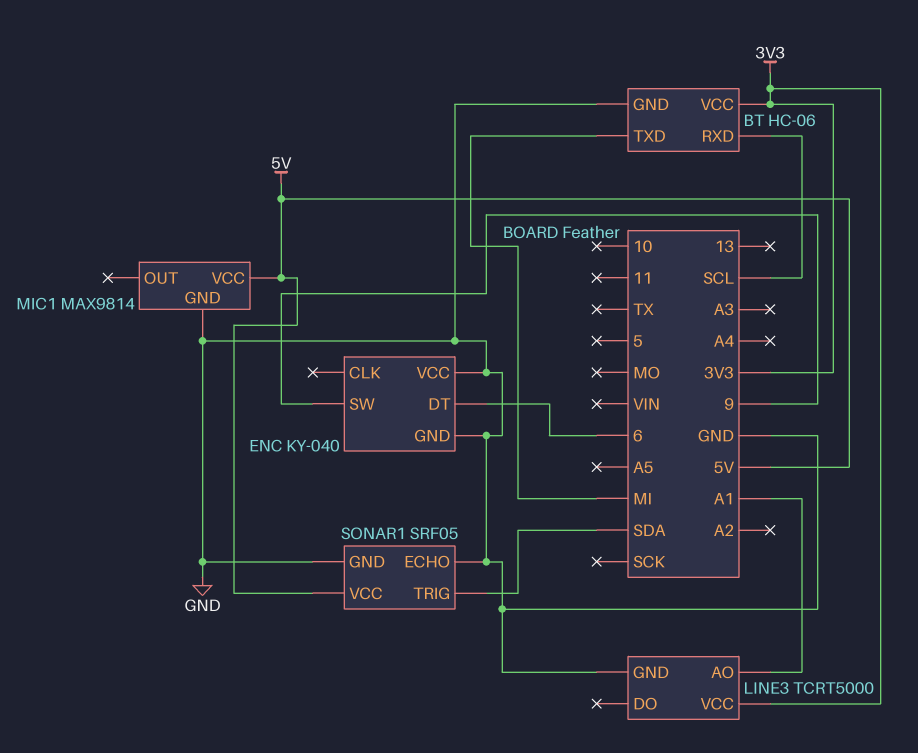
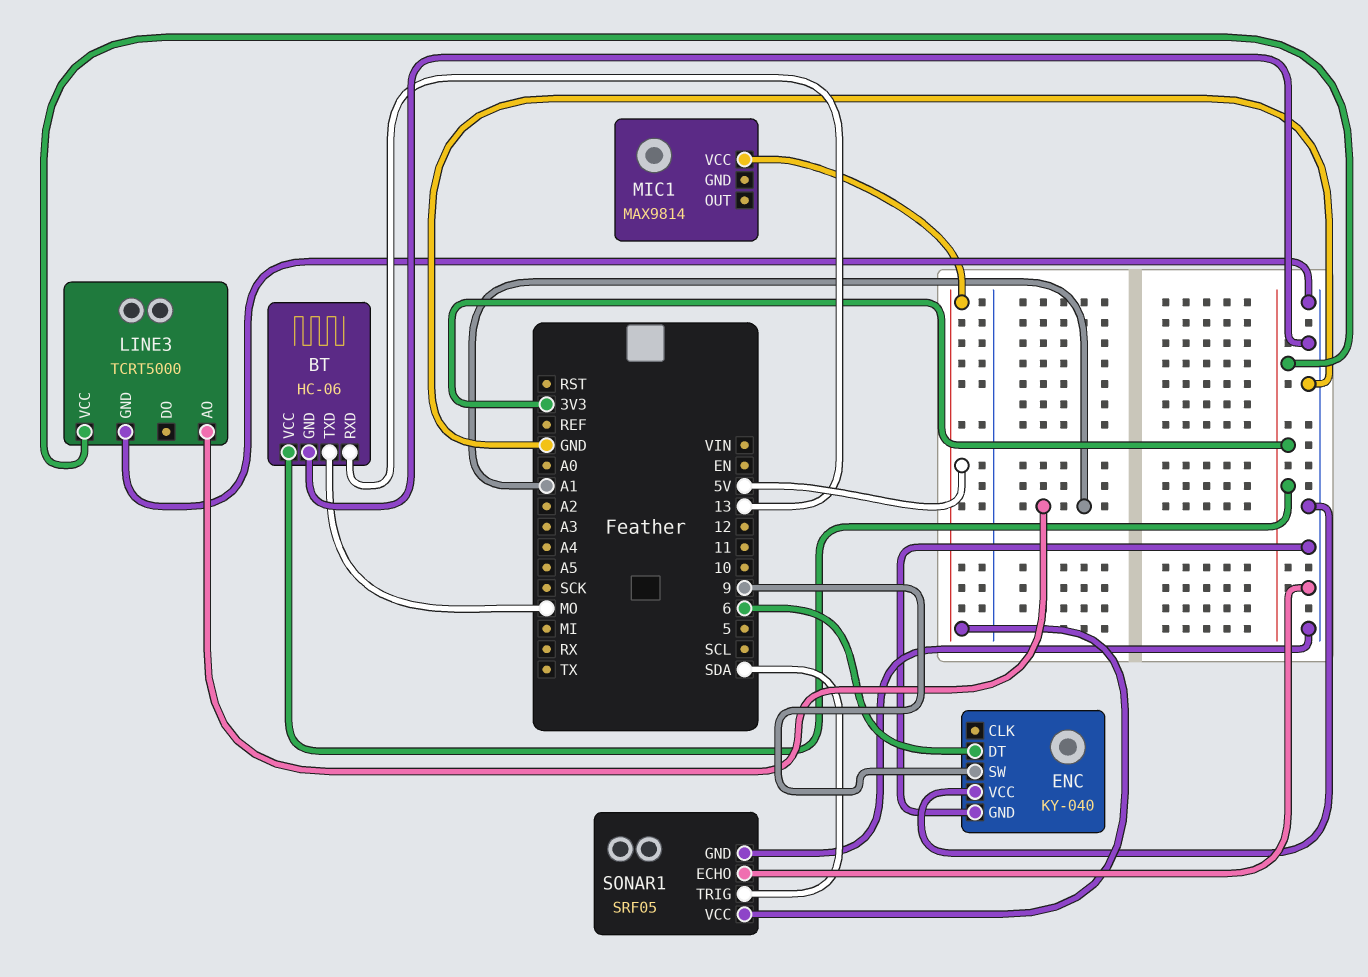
BT pin RXD: SCL -> 13
BT pin TXD: MI -> MO
MIC1 pin GND: GND -> none

